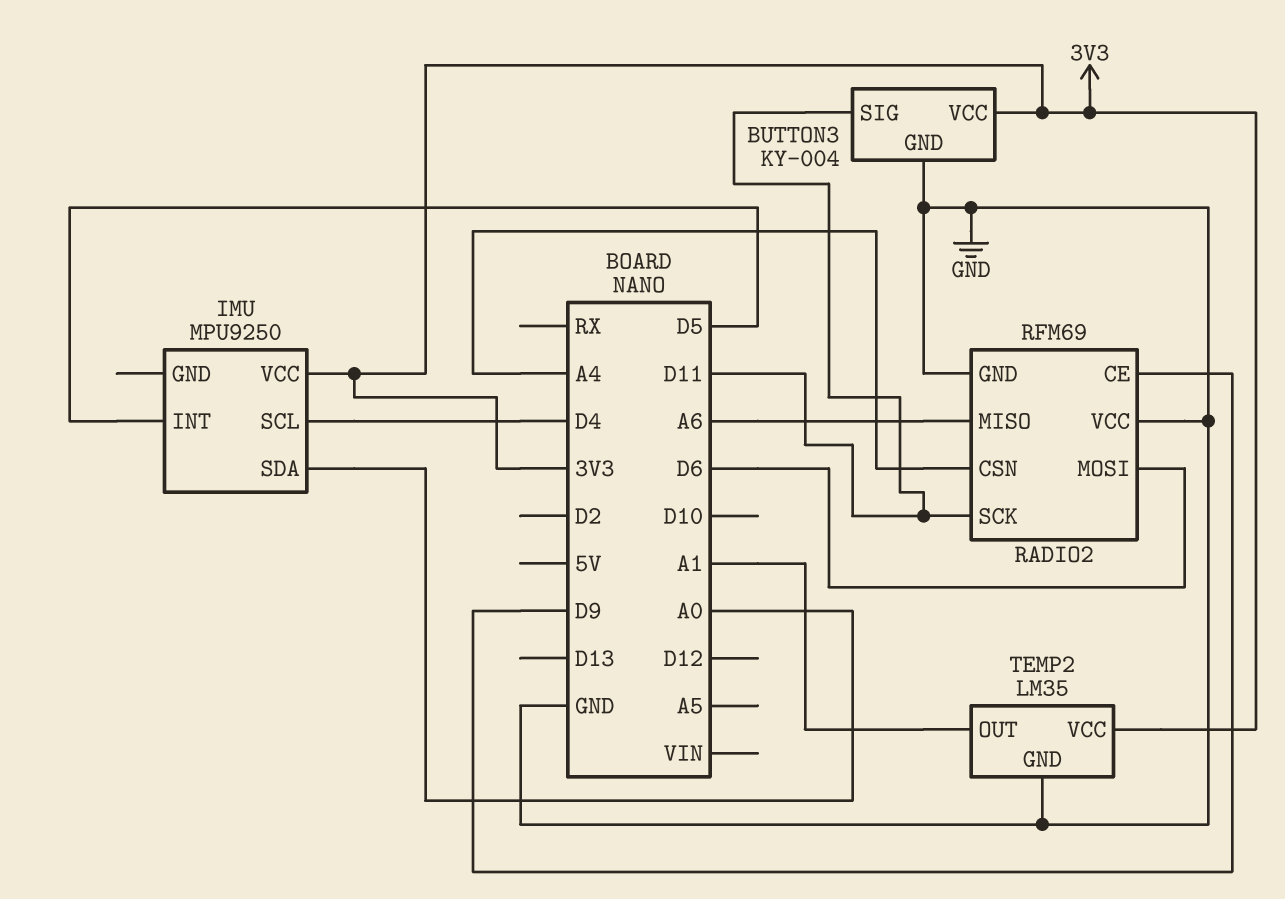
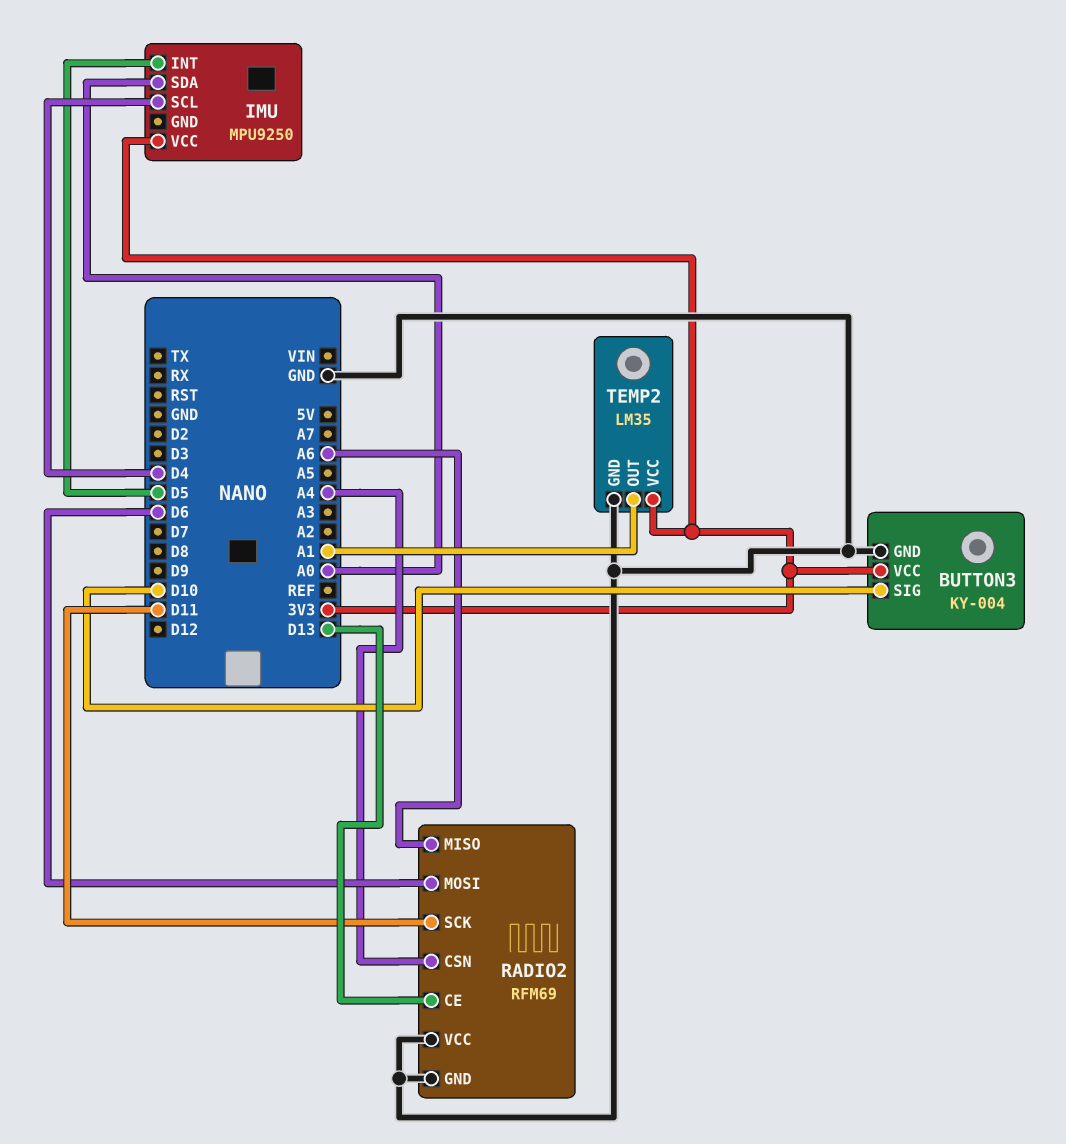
BUTTON3 pin SIG: D11 -> D10
RADIO2 pin CE: D9 -> D13

